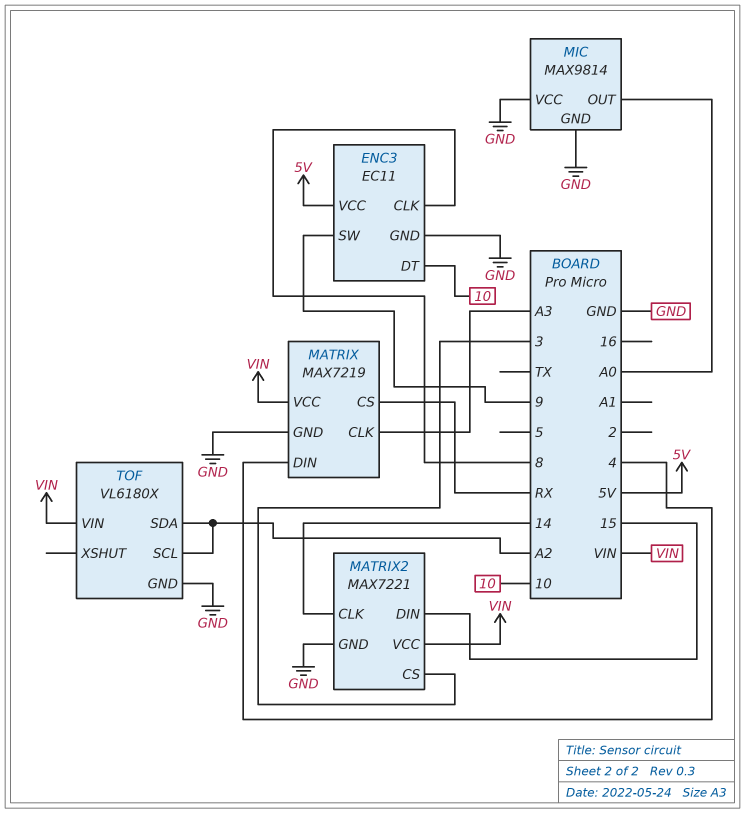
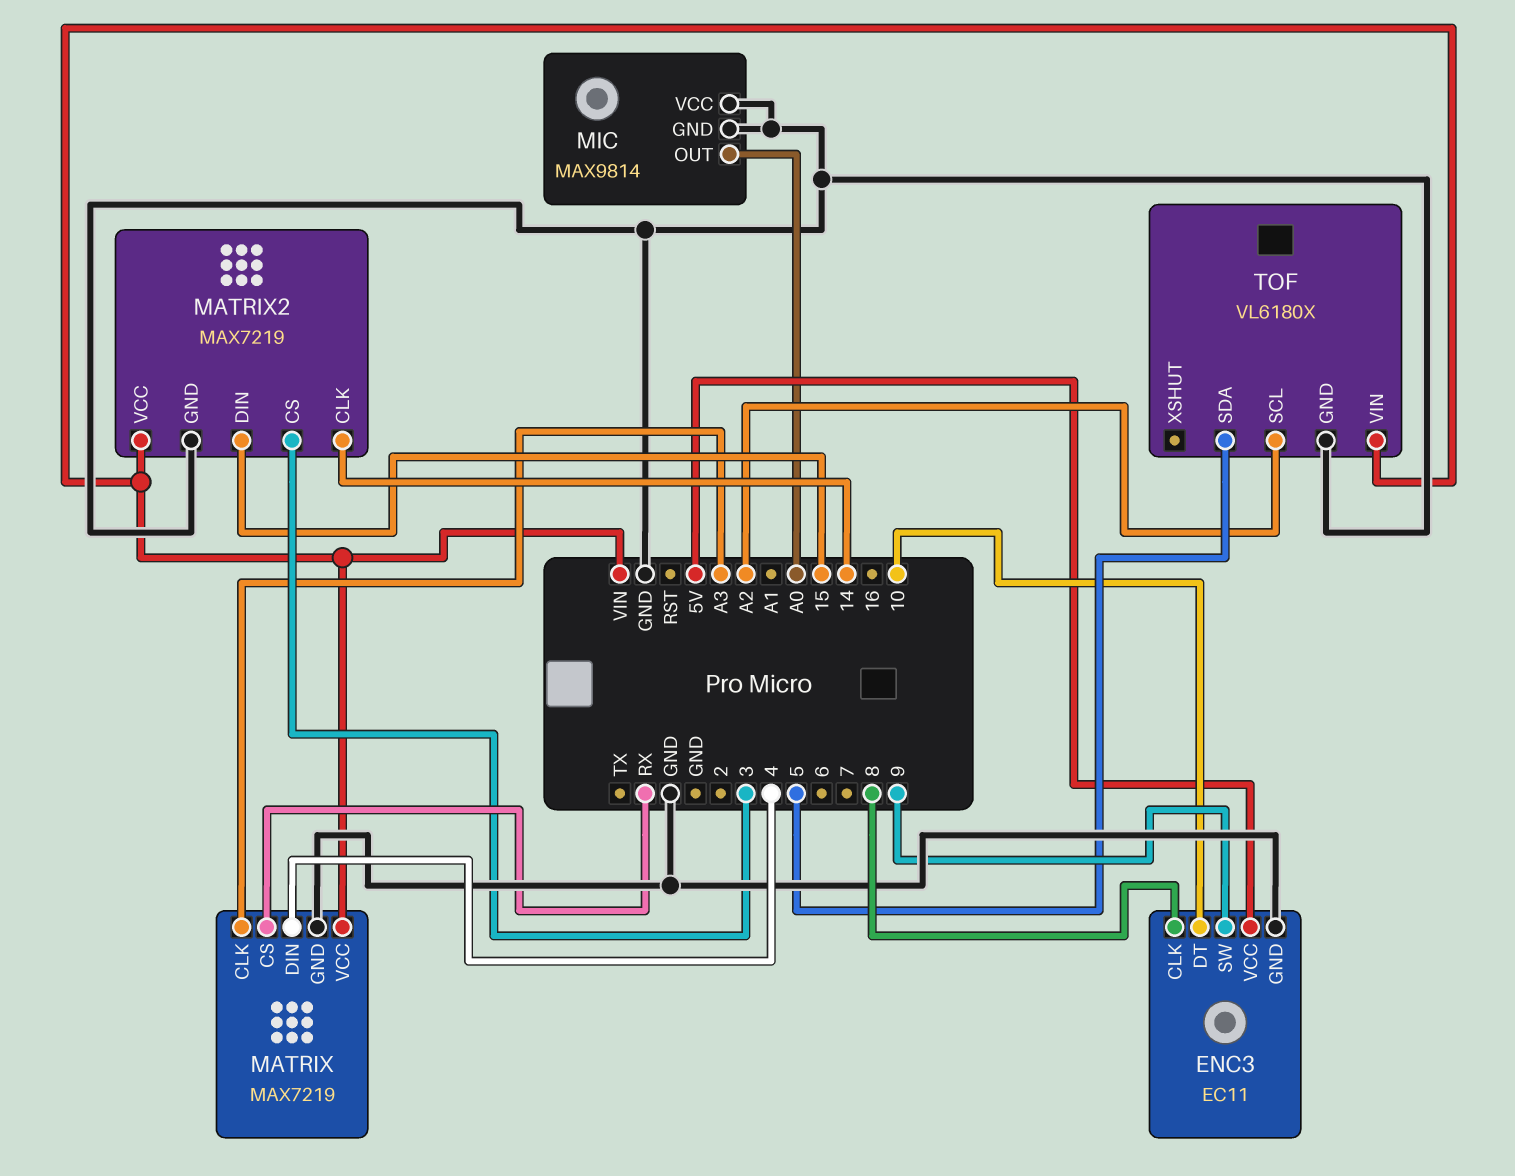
MATRIX2: MAX7221 -> MAX7219
TOF pin SDA: A2 -> 5

